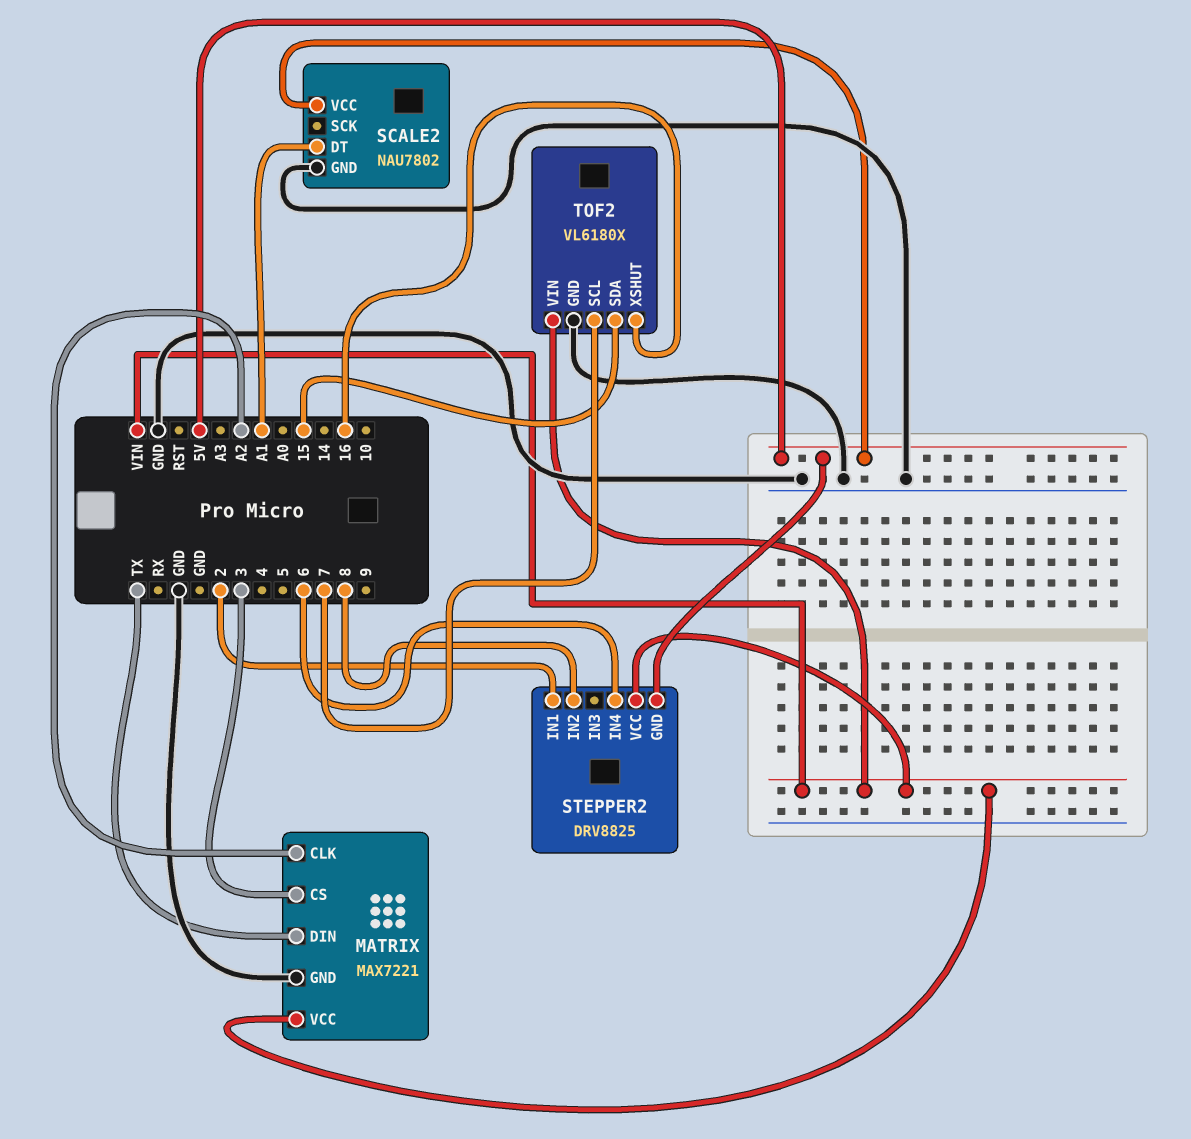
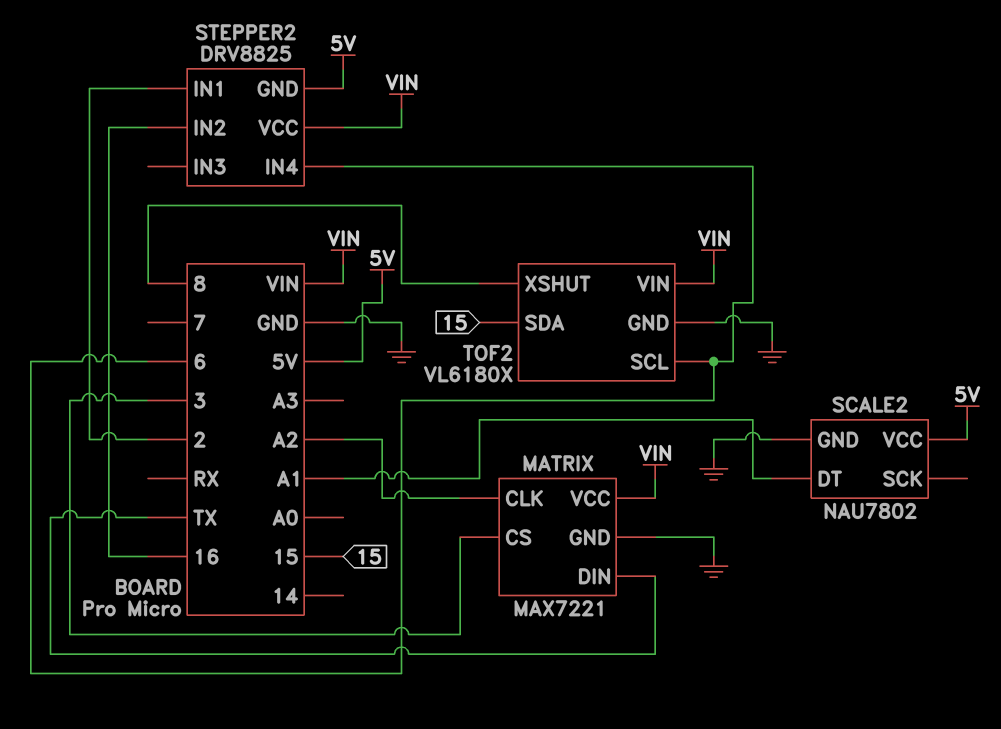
STEPPER2 pin IN2: 8 -> 16
TOF2 pin SCL: 7 -> 6
TOF2 pin XSHUT: 16 -> 8

